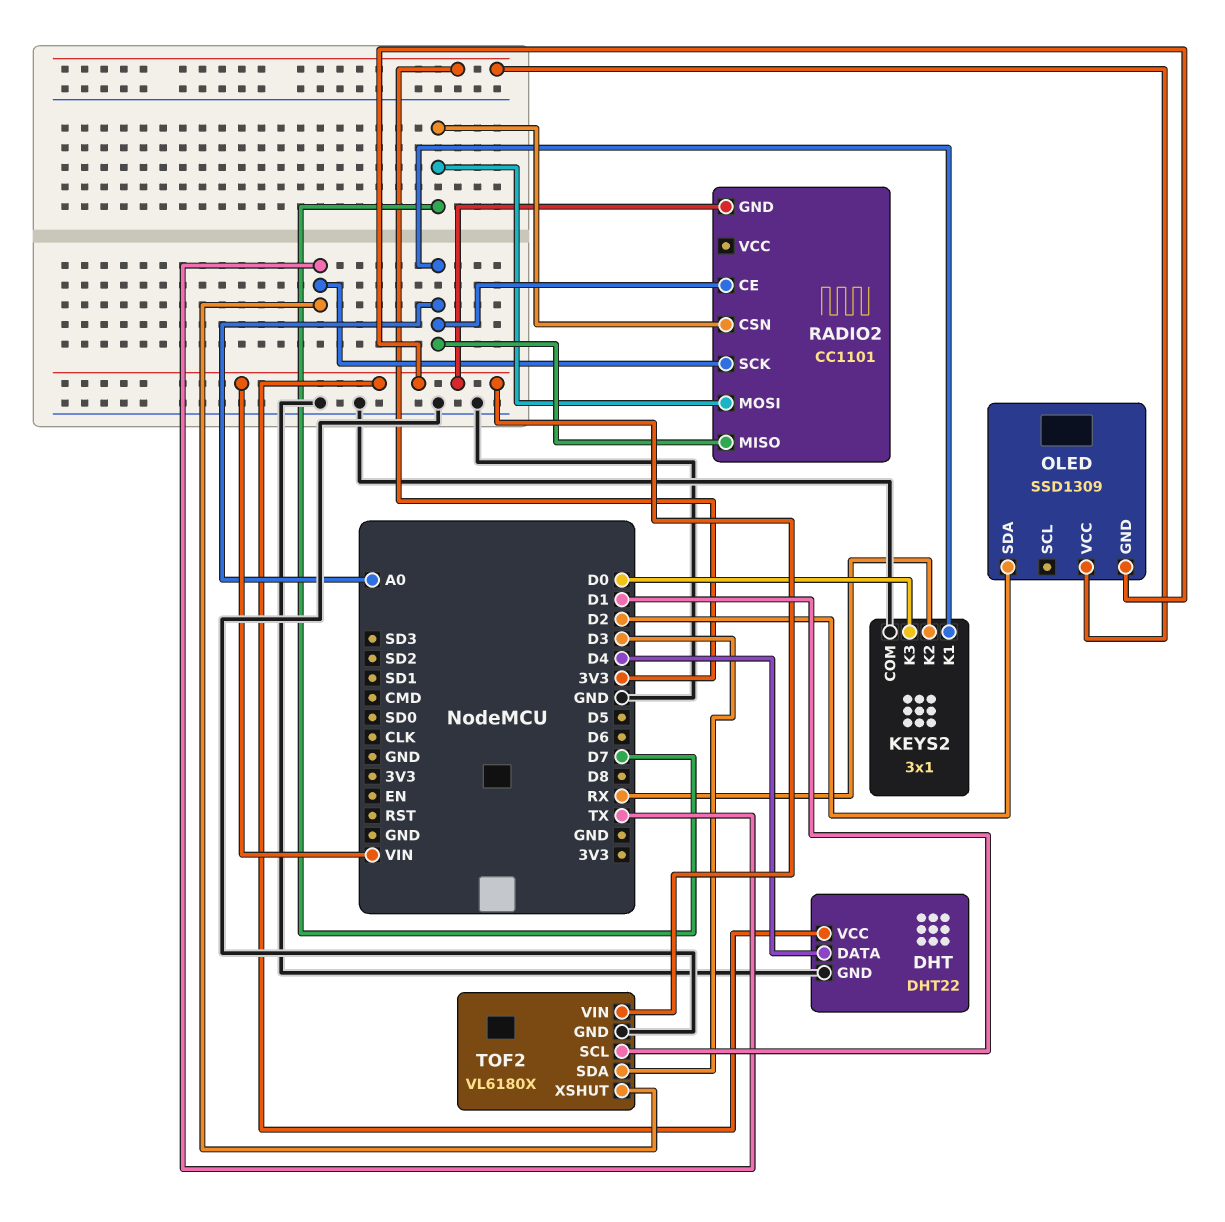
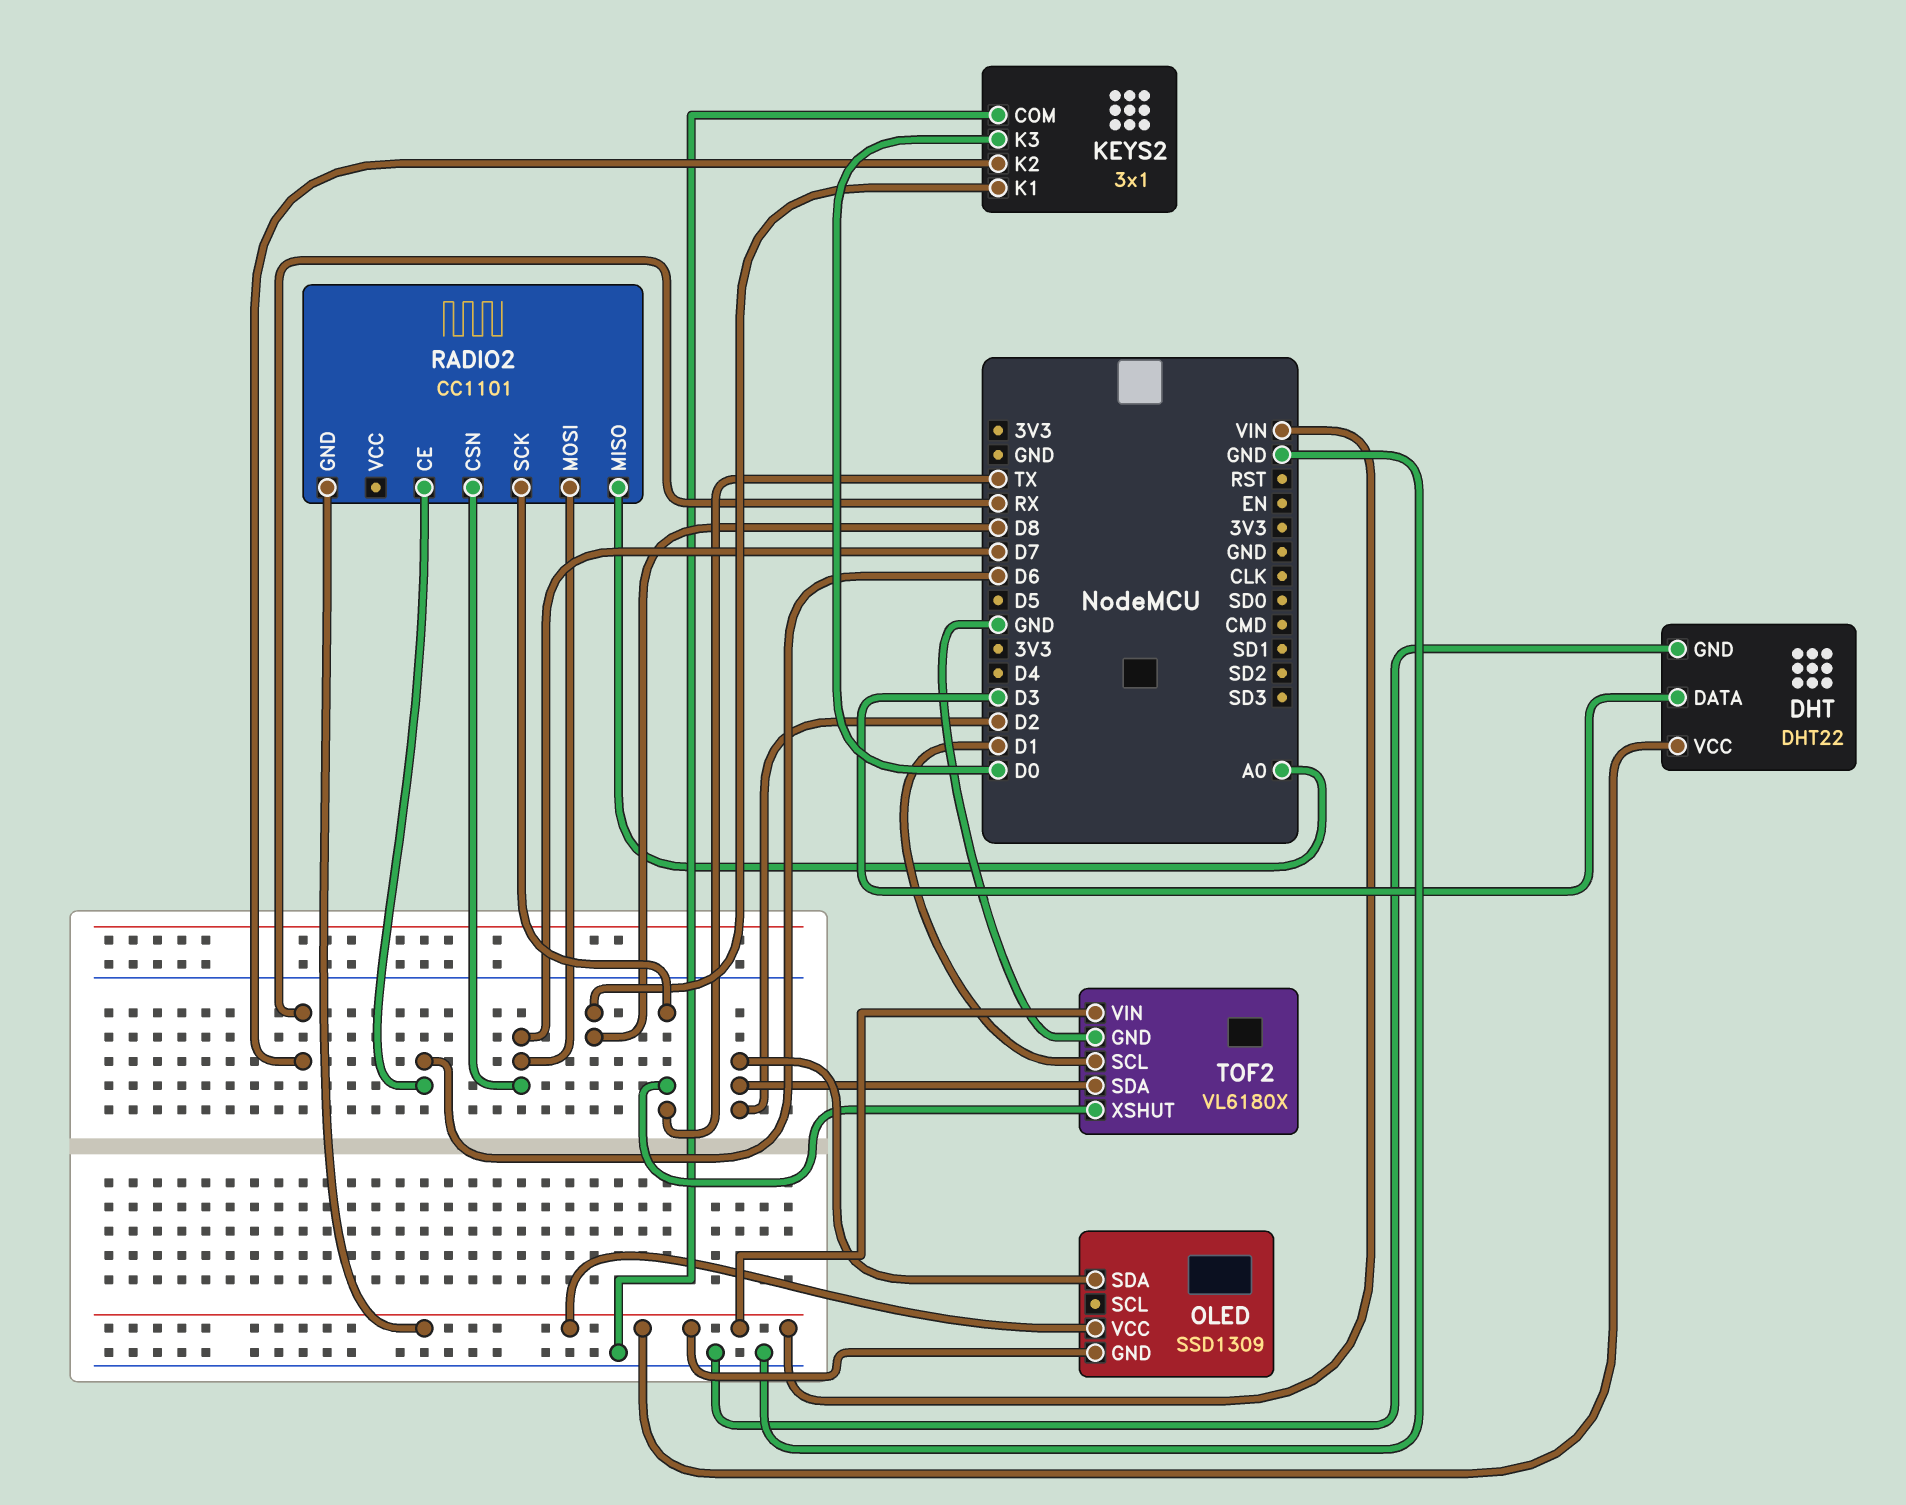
DHT pin DATA: D4 -> D3
KEYS2 pin K1: A0 -> D8
OLED pin VCC: 3V3 -> VIN
RADIO2 pin CE: A0 -> D6
TOF2 pin SDA: D3 -> D2

